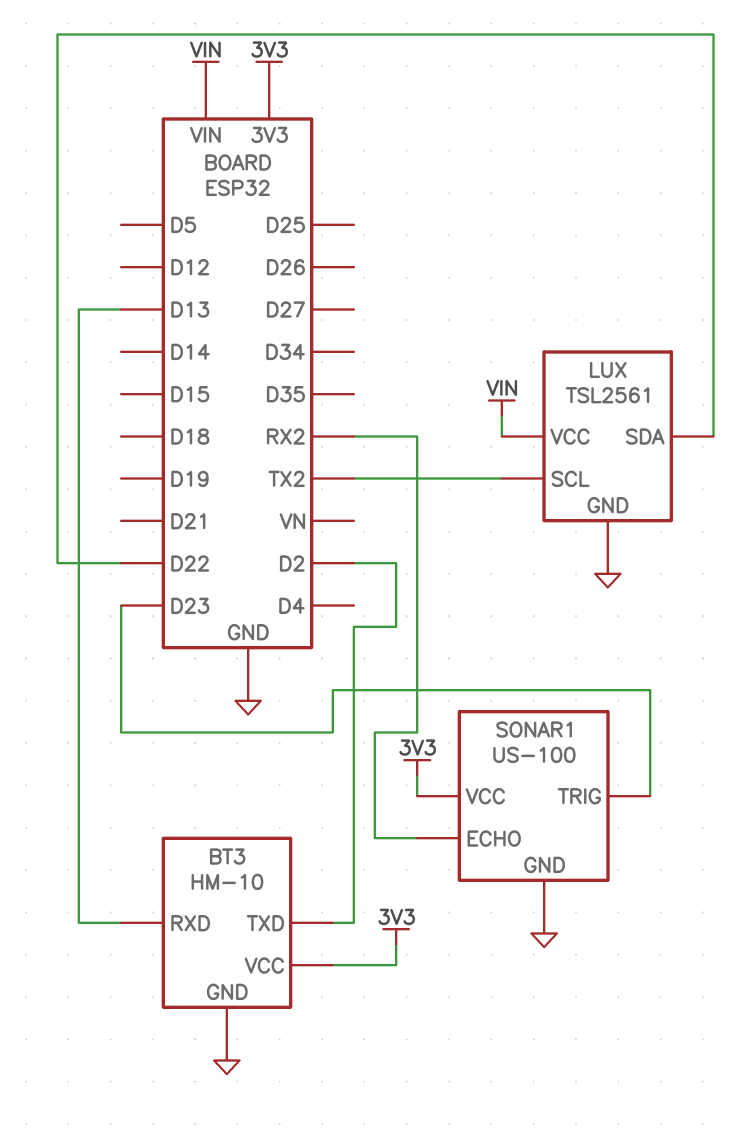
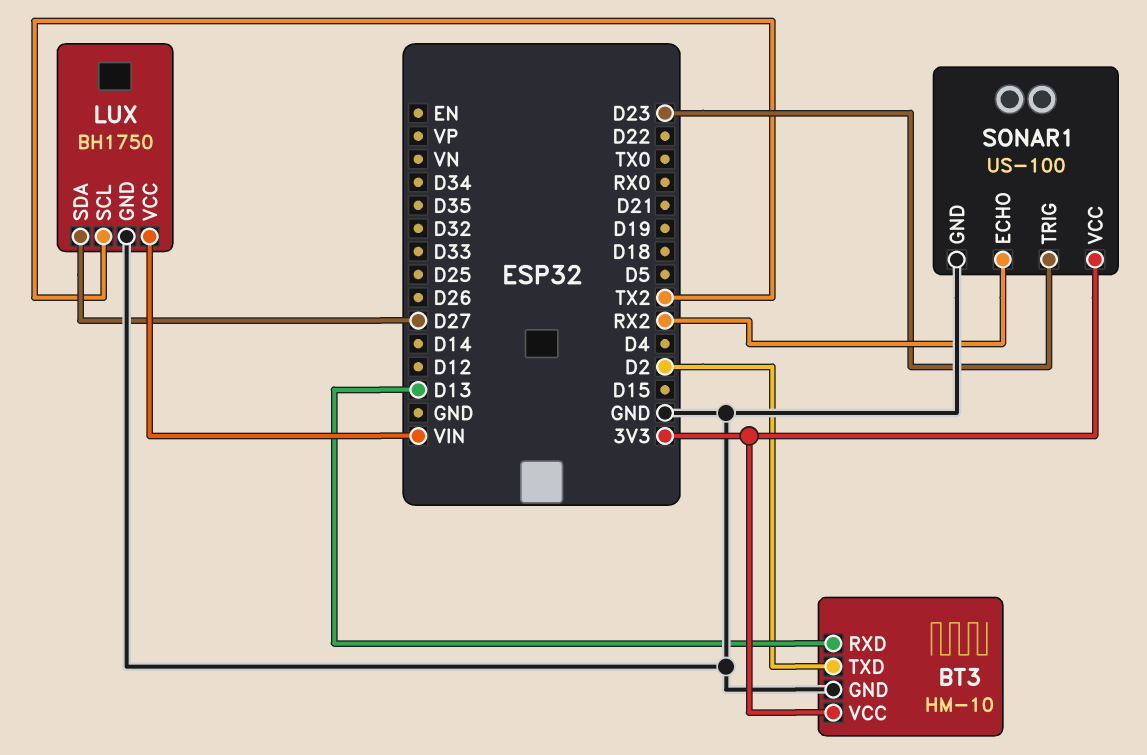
LUX: TSL2561 -> BH1750
LUX pin SDA: D22 -> D27

